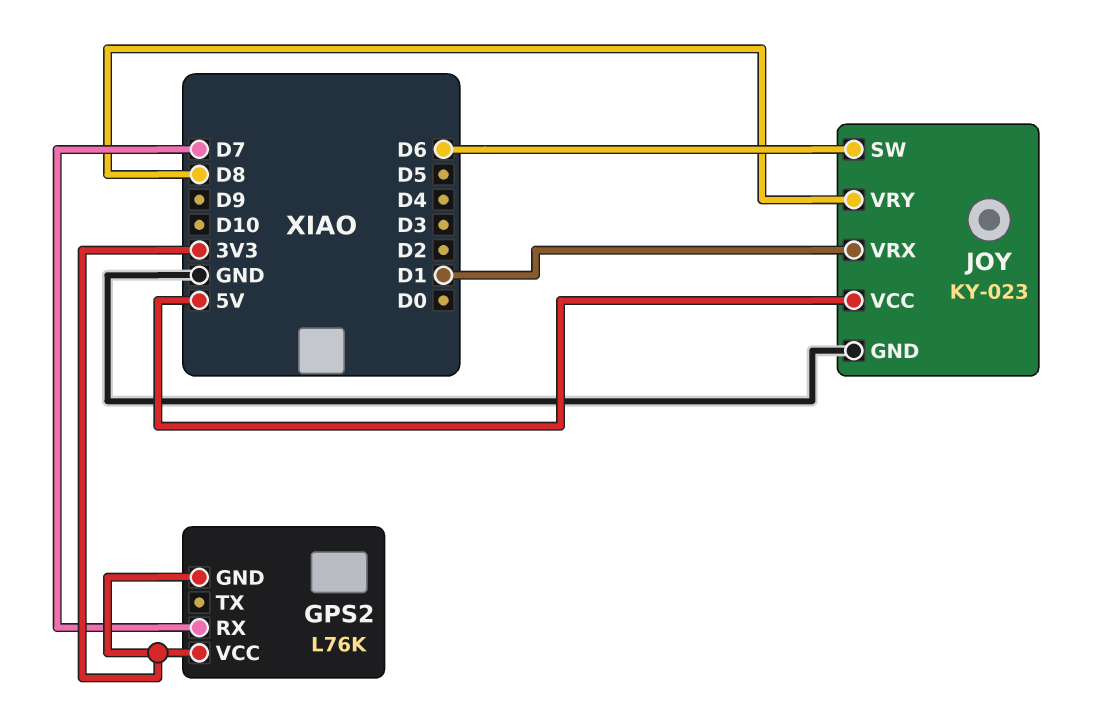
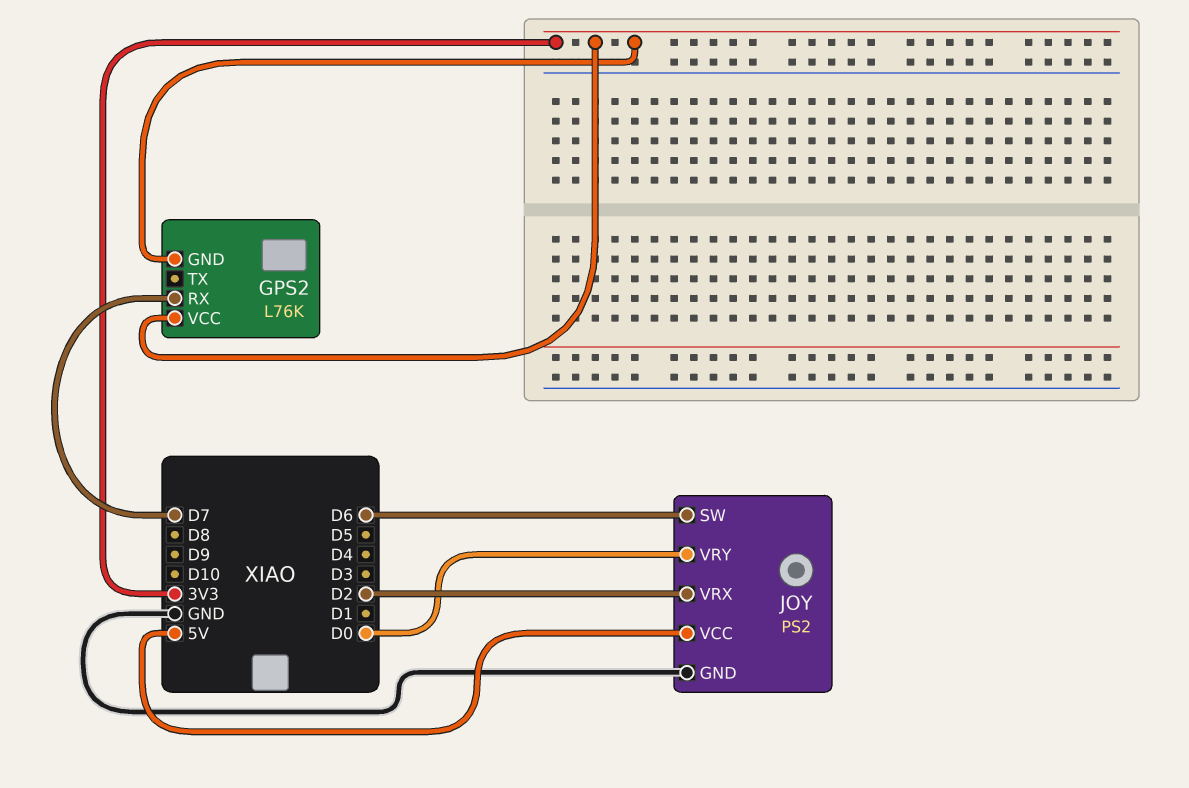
JOY: KY-023 -> PS2
JOY pin VRX: D1 -> D2
JOY pin VRY: D8 -> D0

